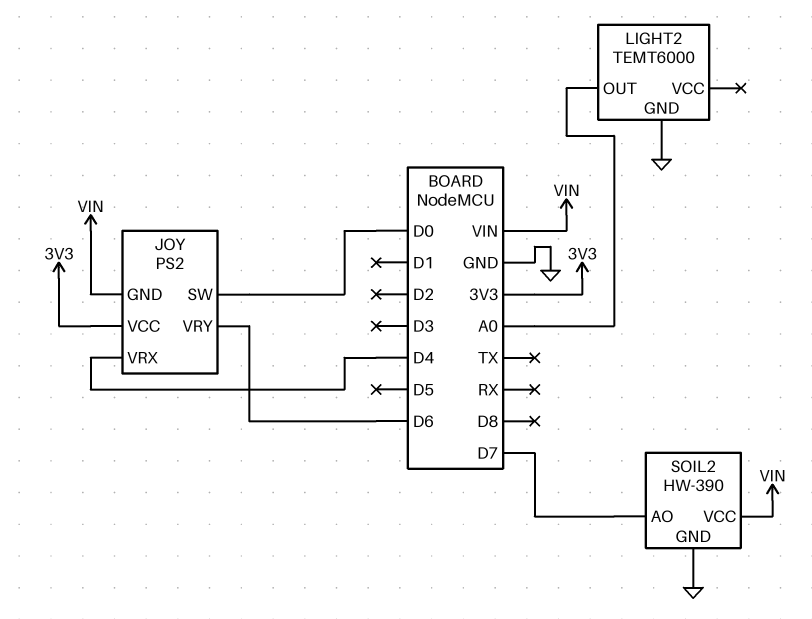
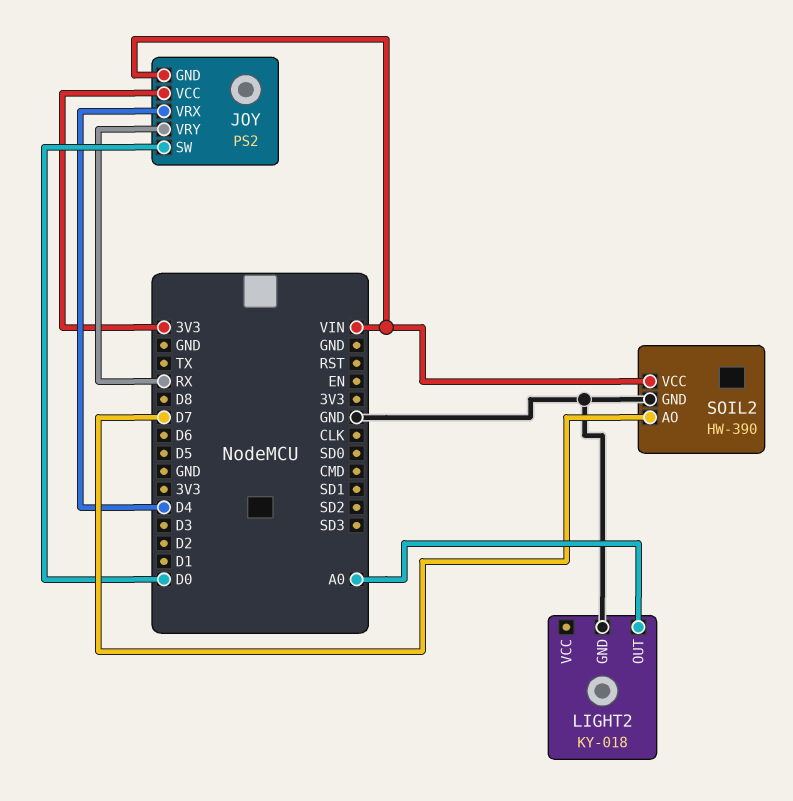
JOY pin VRY: D6 -> RX
LIGHT2: TEMT6000 -> KY-018

